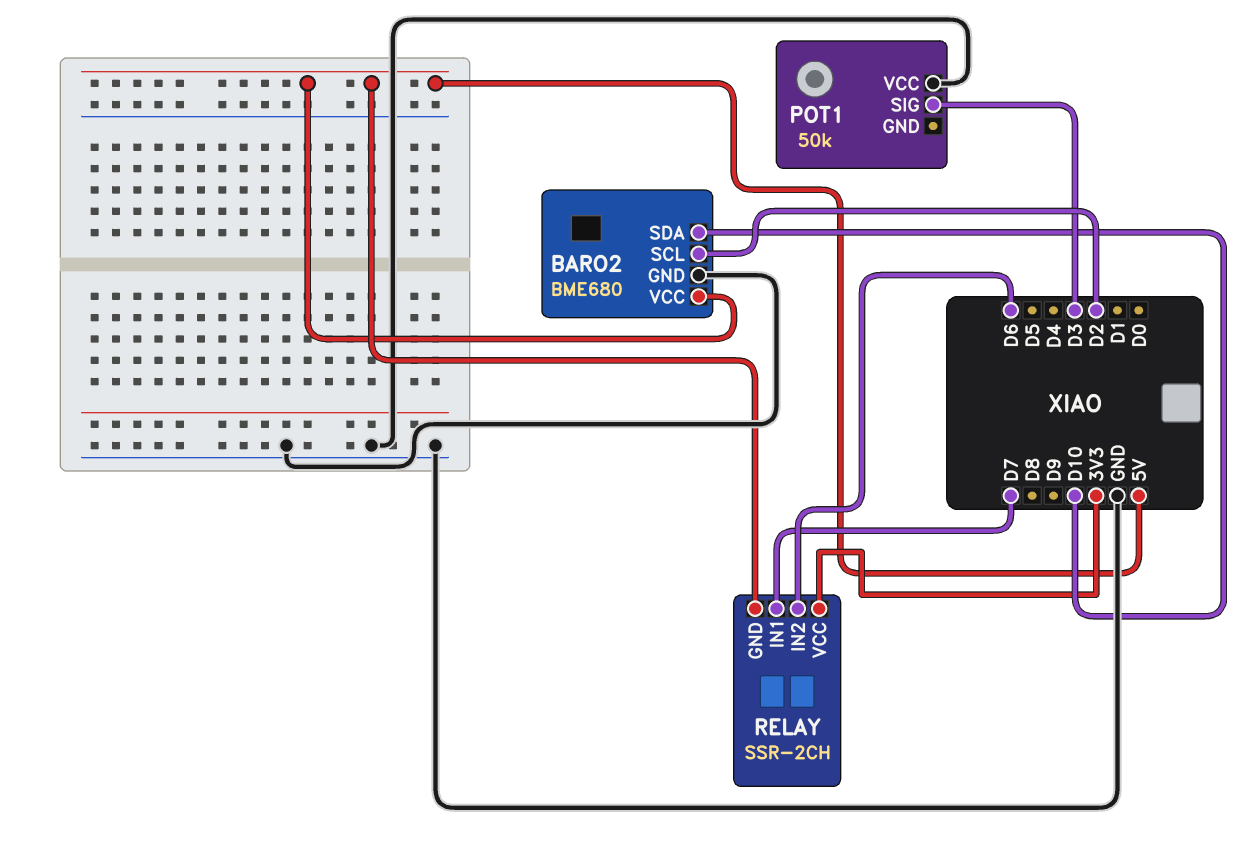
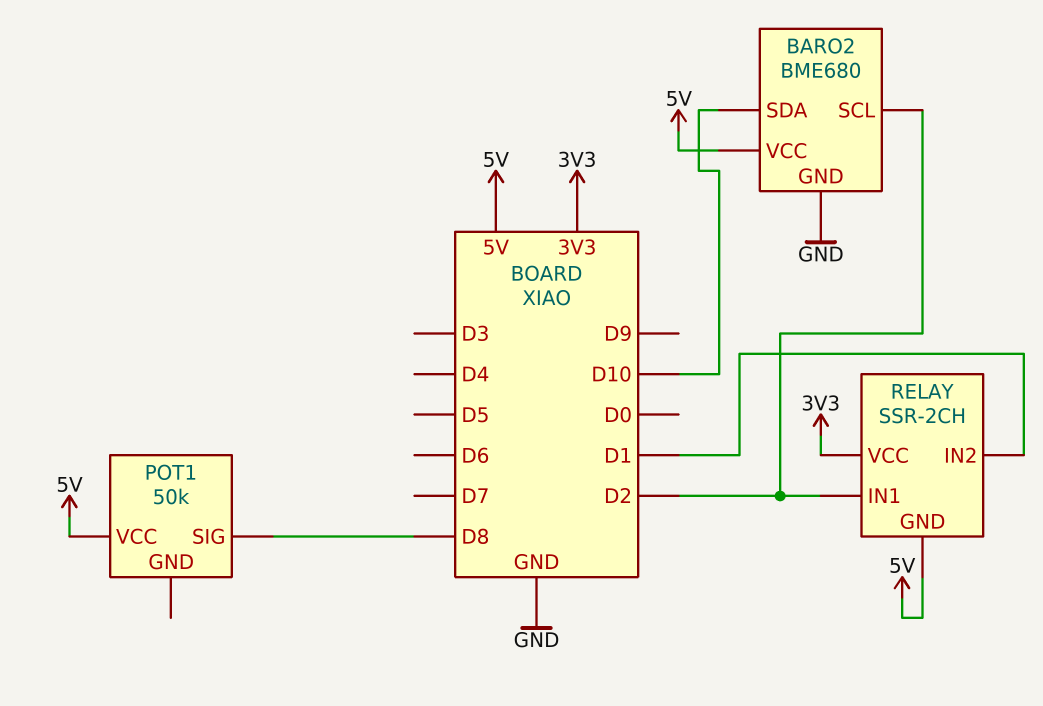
POT1 pin SIG: D3 -> D8
POT1 pin VCC: GND -> 5V
RELAY pin IN1: D7 -> D2
RELAY pin IN2: D6 -> D1

